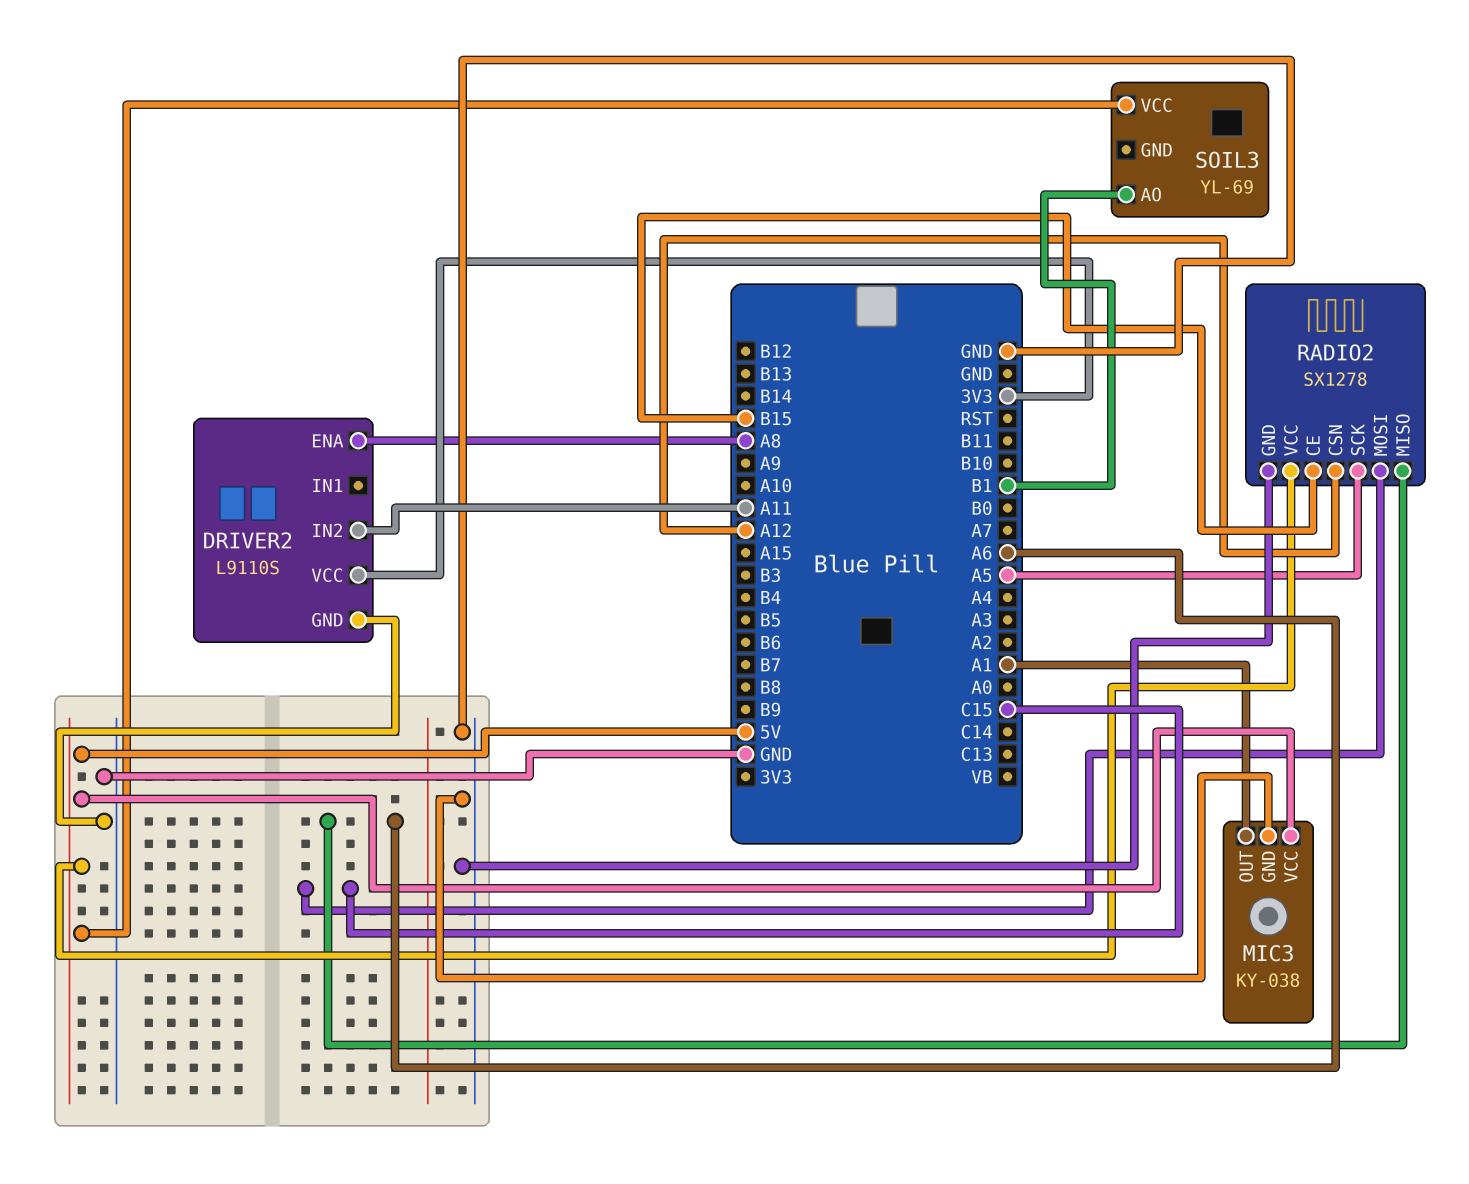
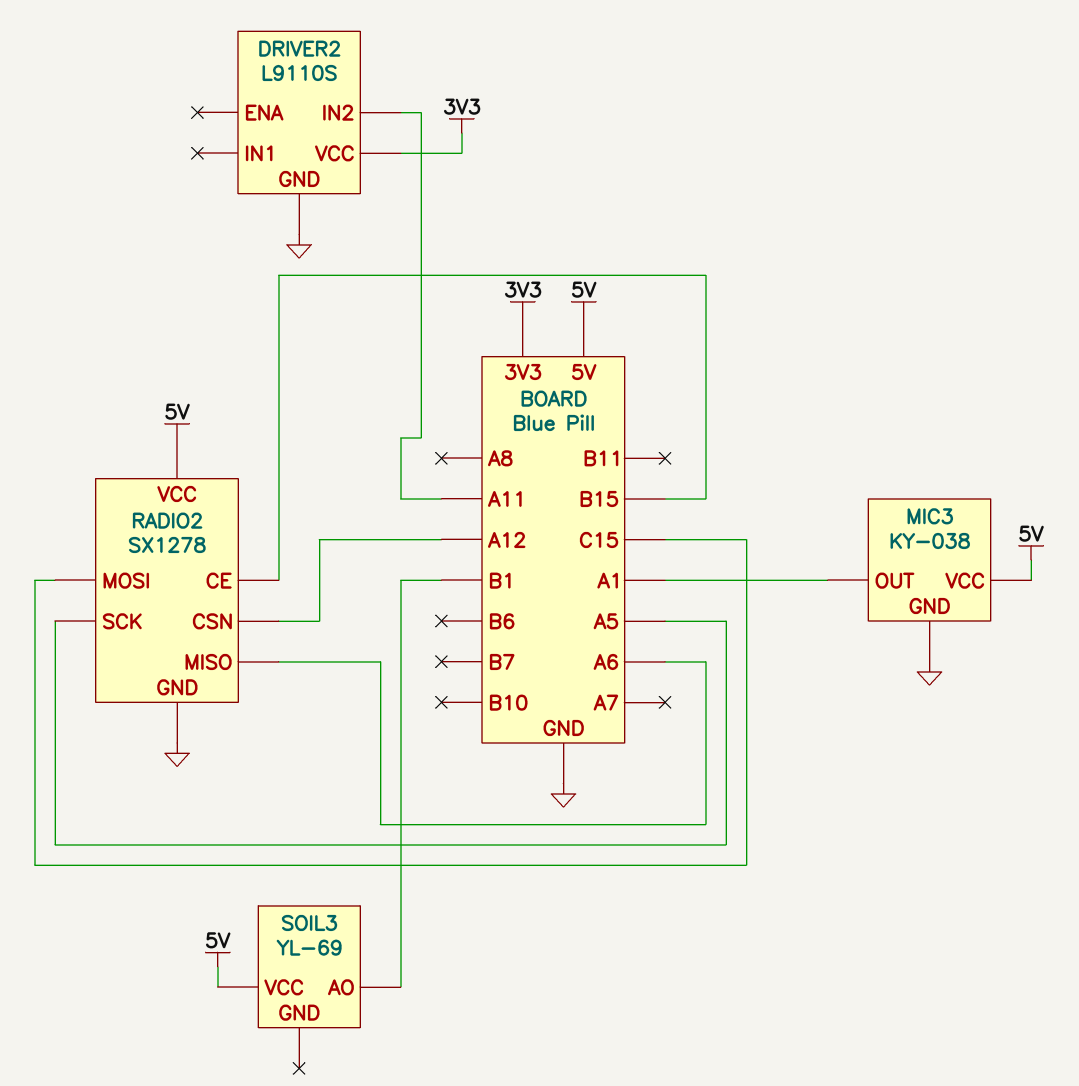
DRIVER2 pin ENA: A8 -> none

